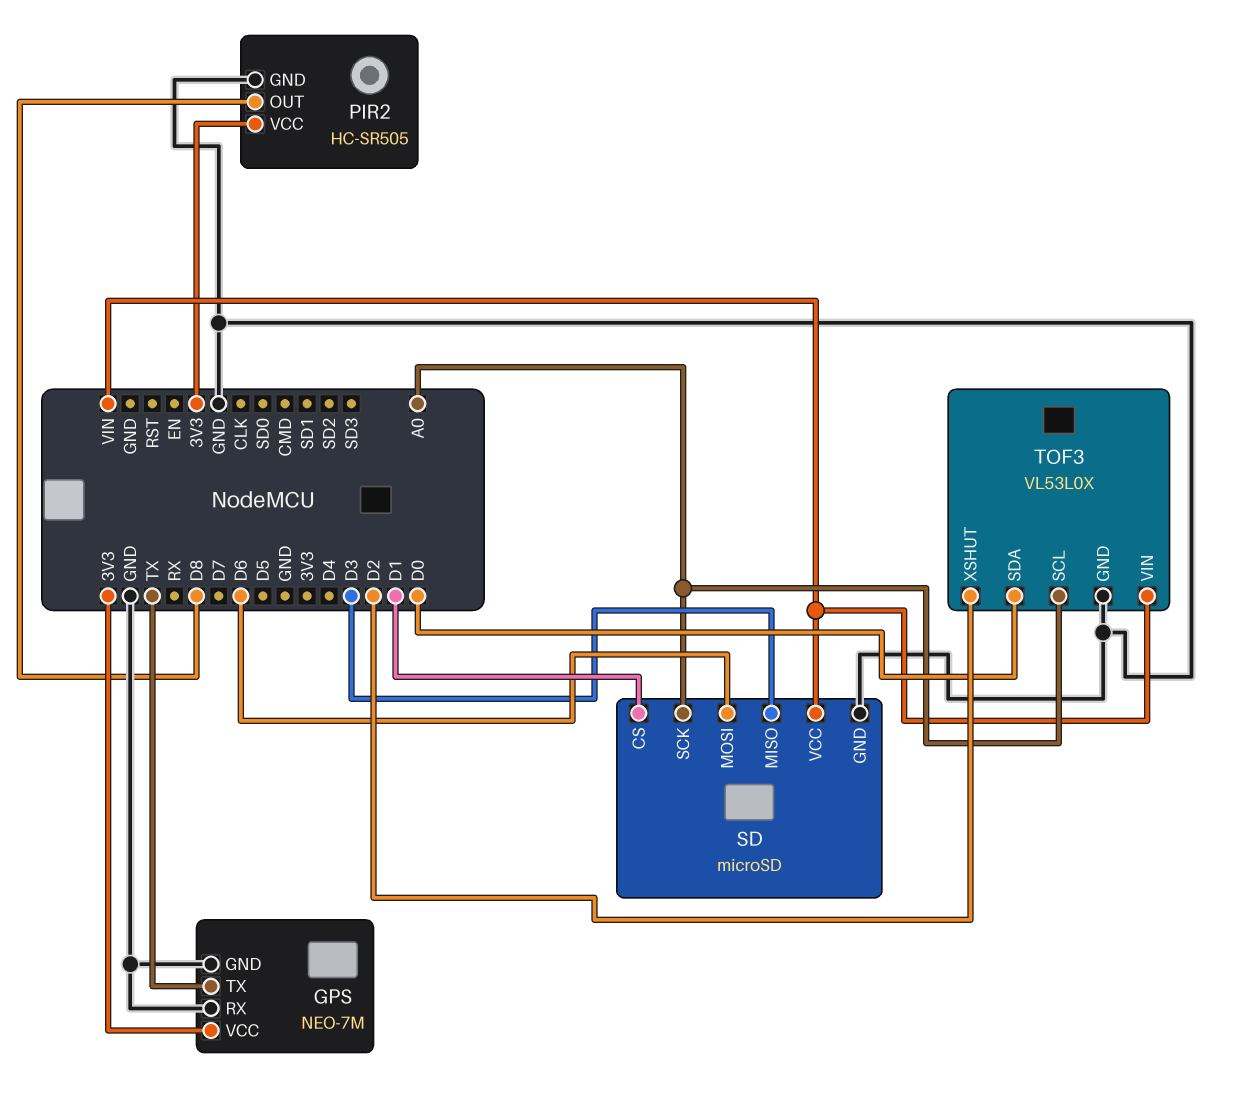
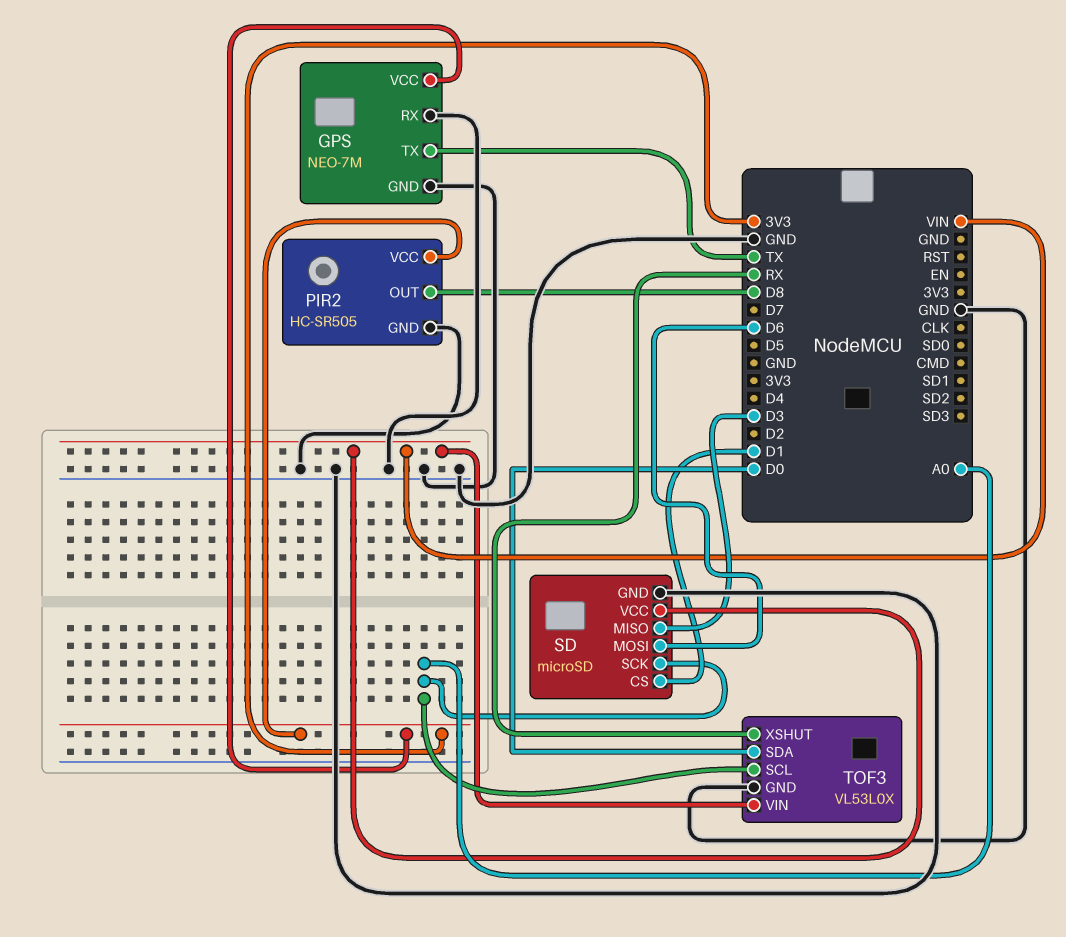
TOF3 pin XSHUT: D2 -> RX

